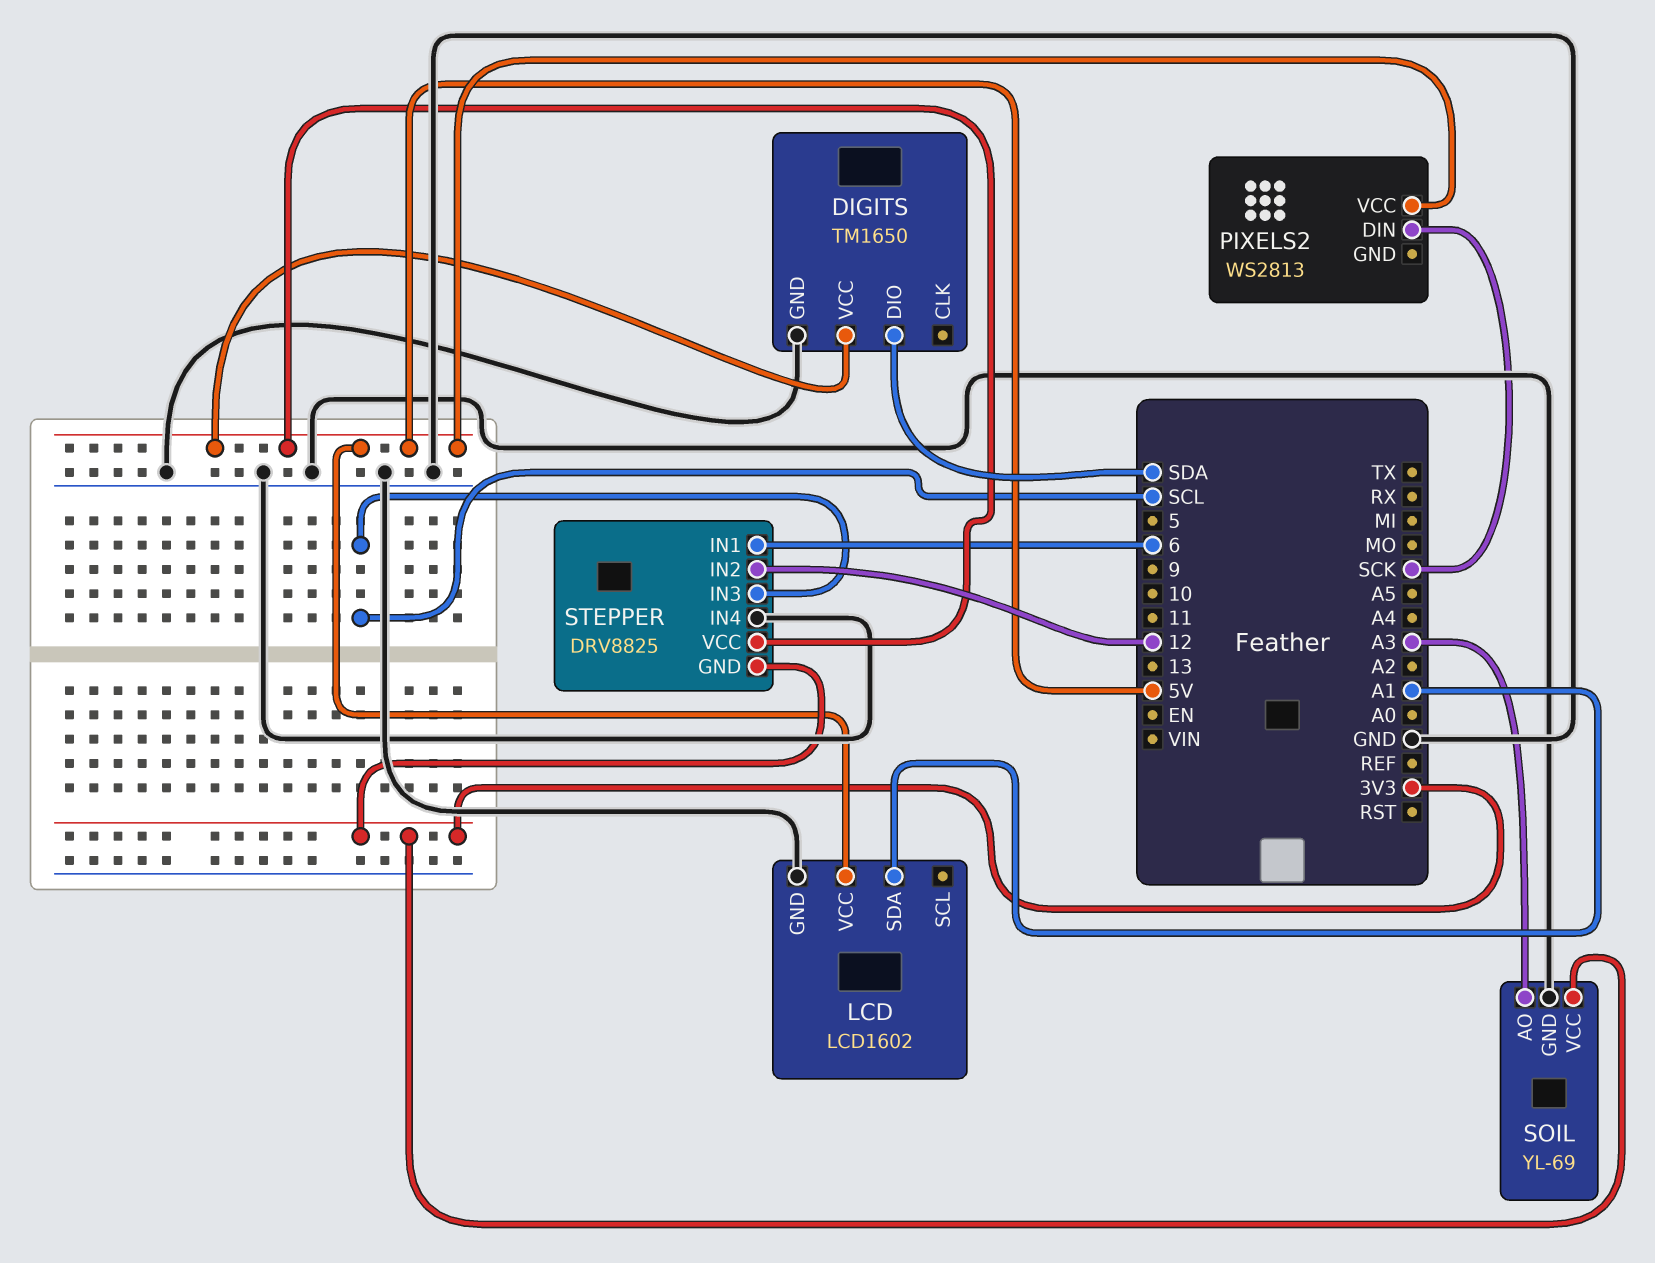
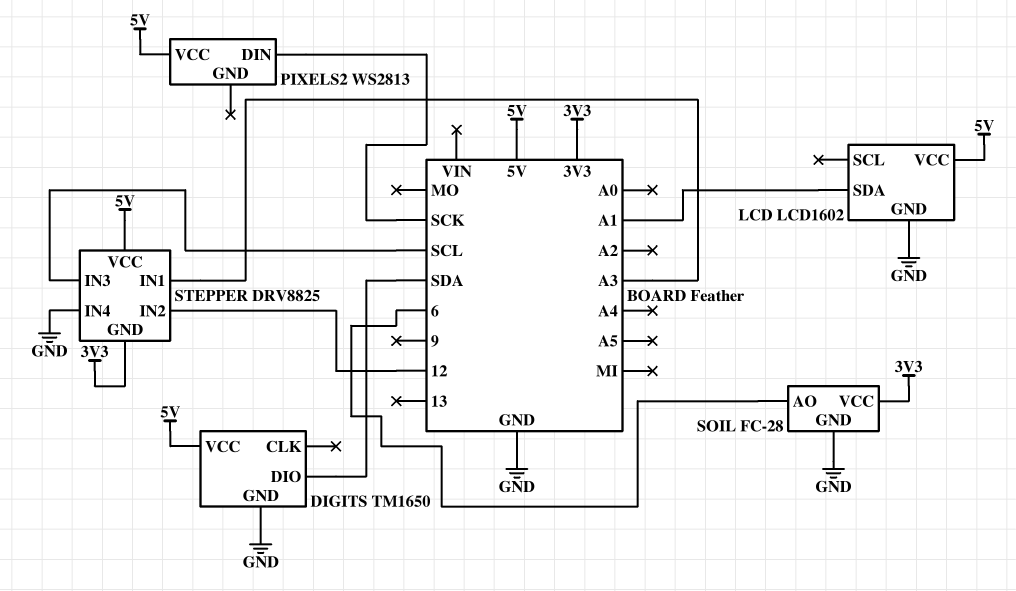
SOIL: YL-69 -> FC-28
SOIL pin AO: A3 -> 6
STEPPER pin IN1: 6 -> A3

